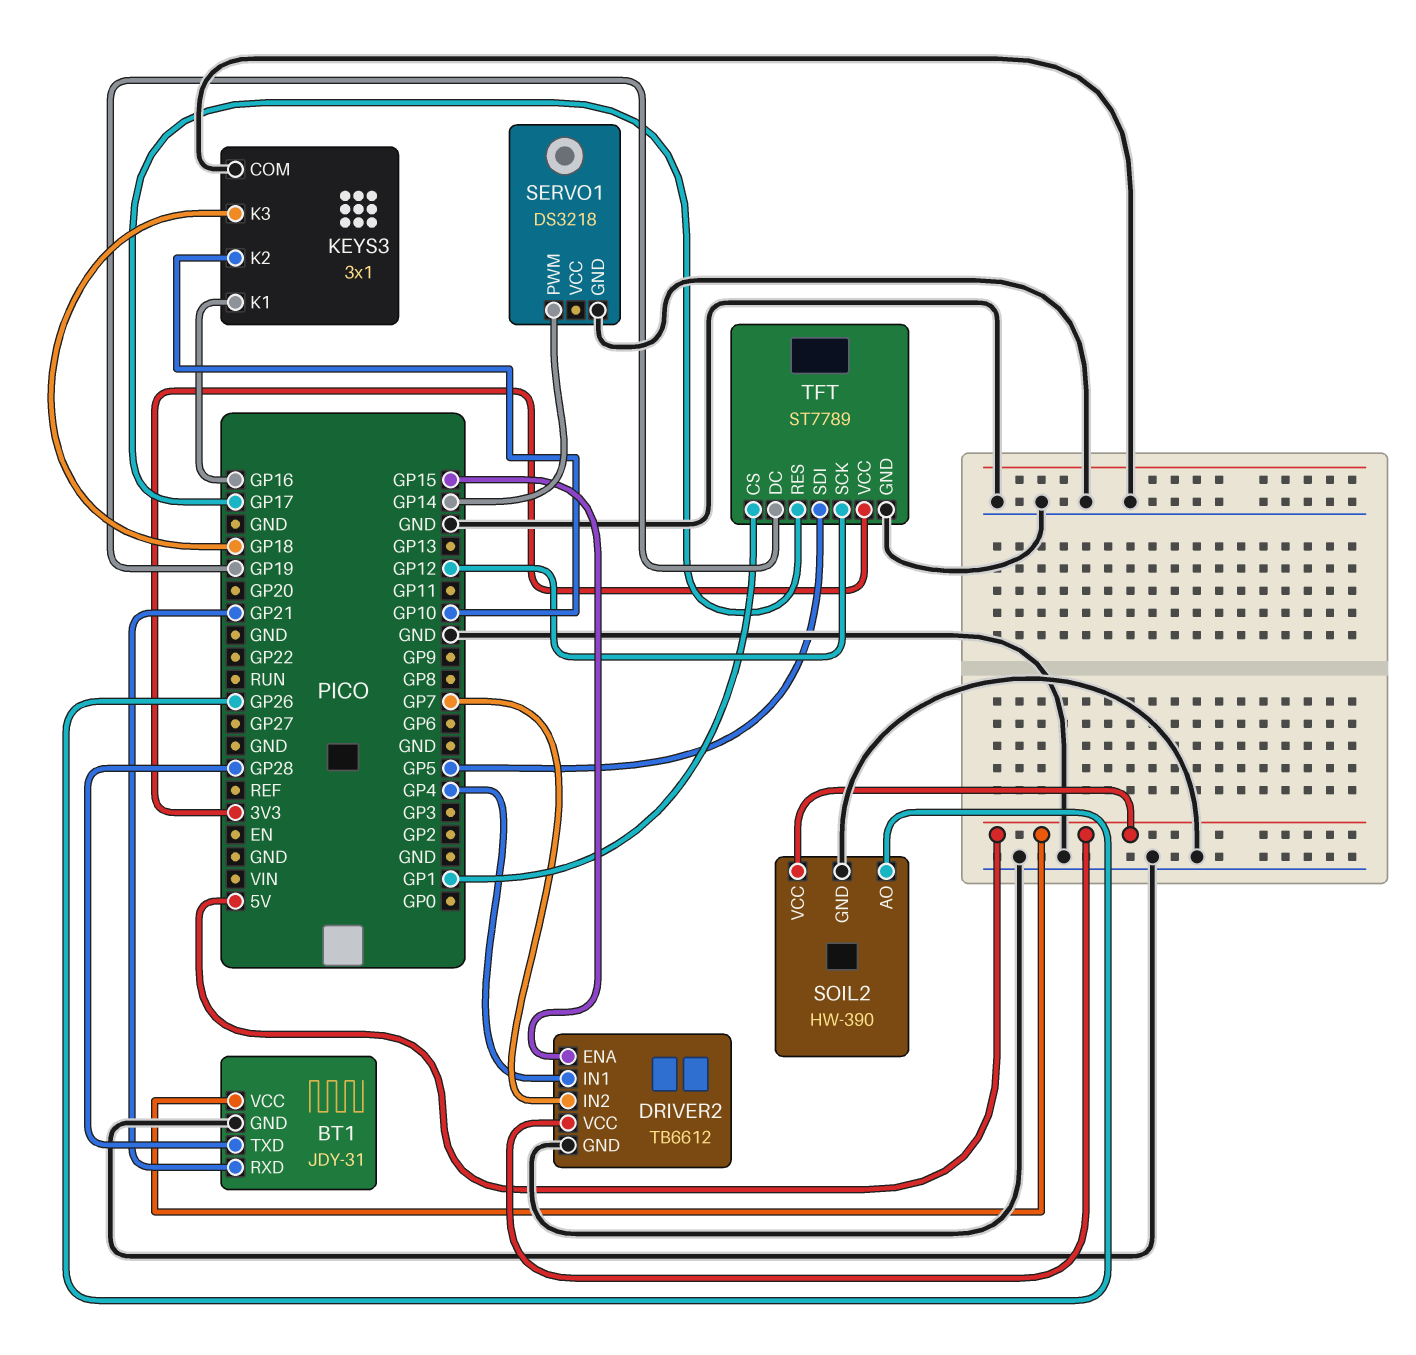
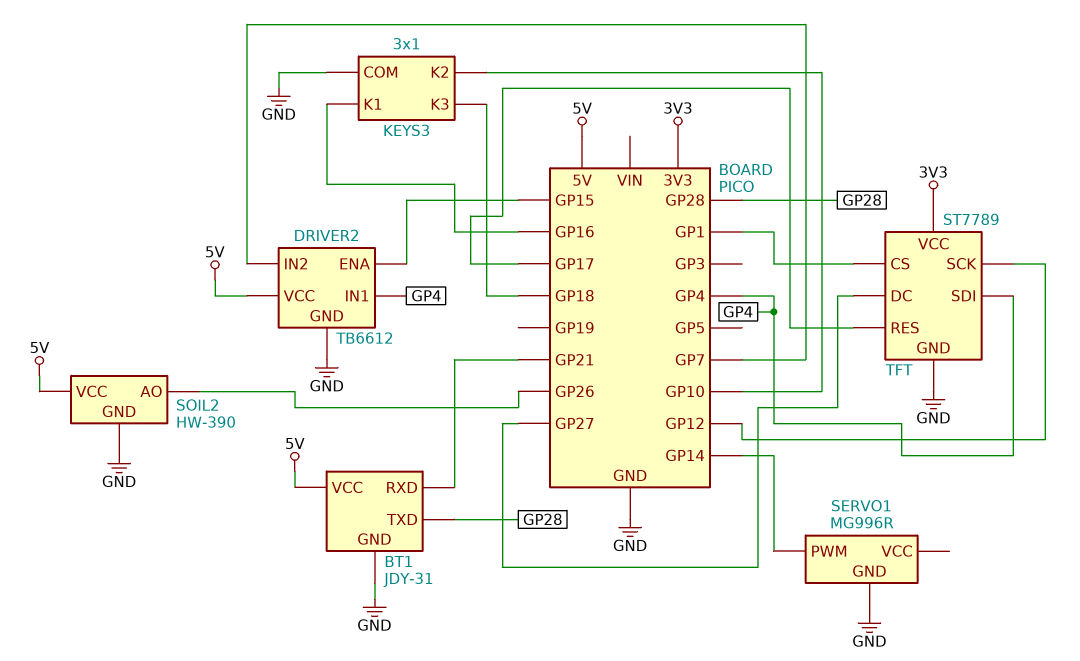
SERVO1: DS3218 -> MG996R
TFT pin DC: GP19 -> GP27
TFT pin SDI: GP5 -> GP4

